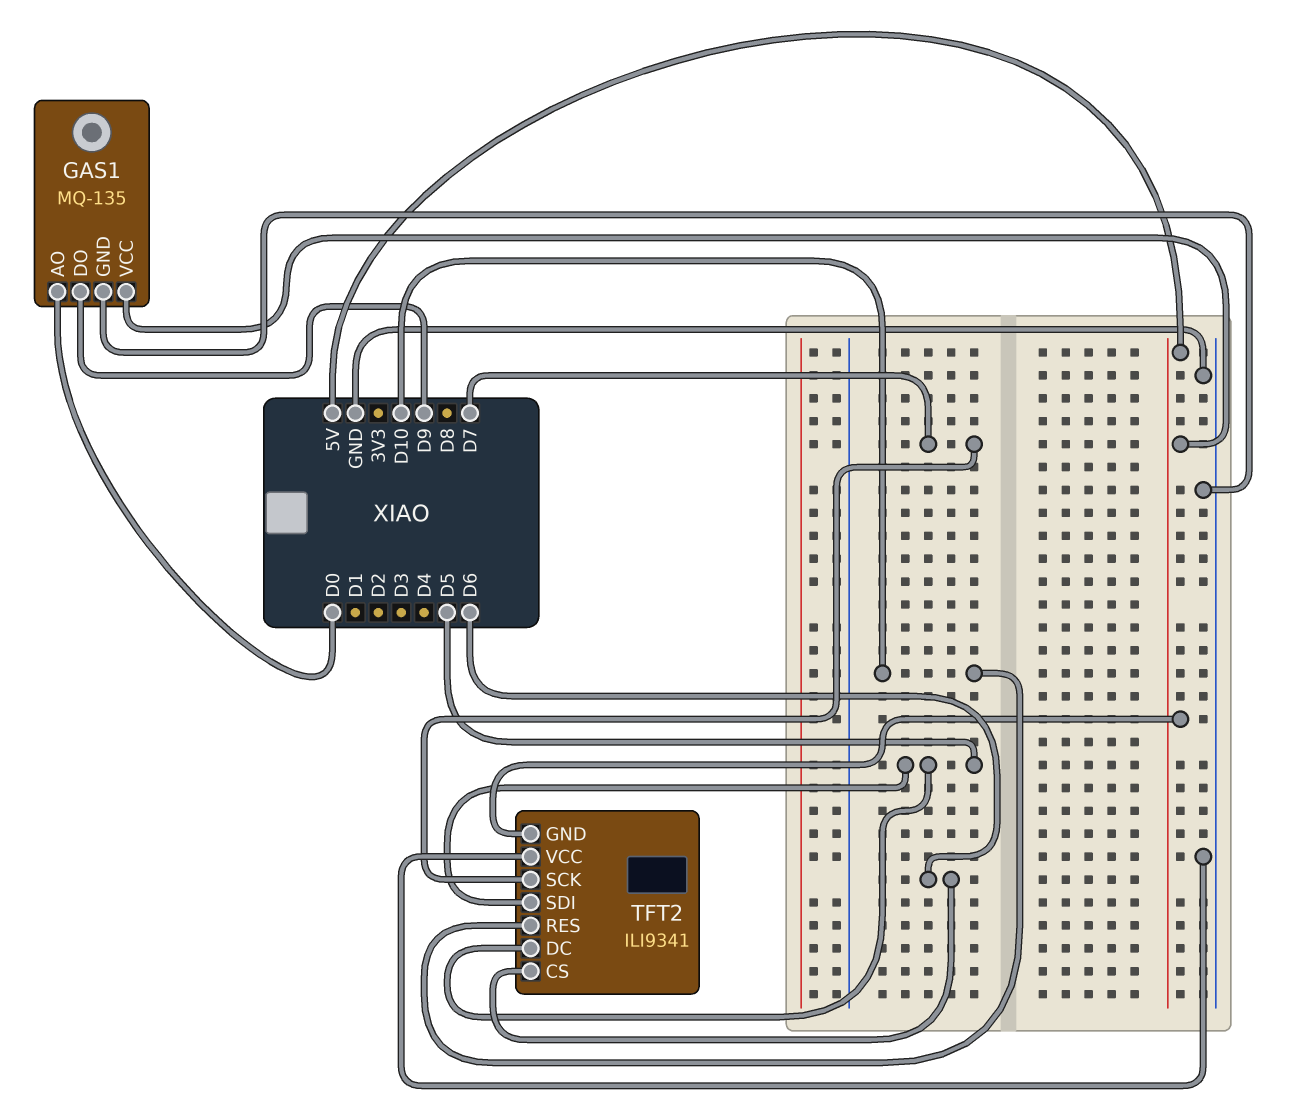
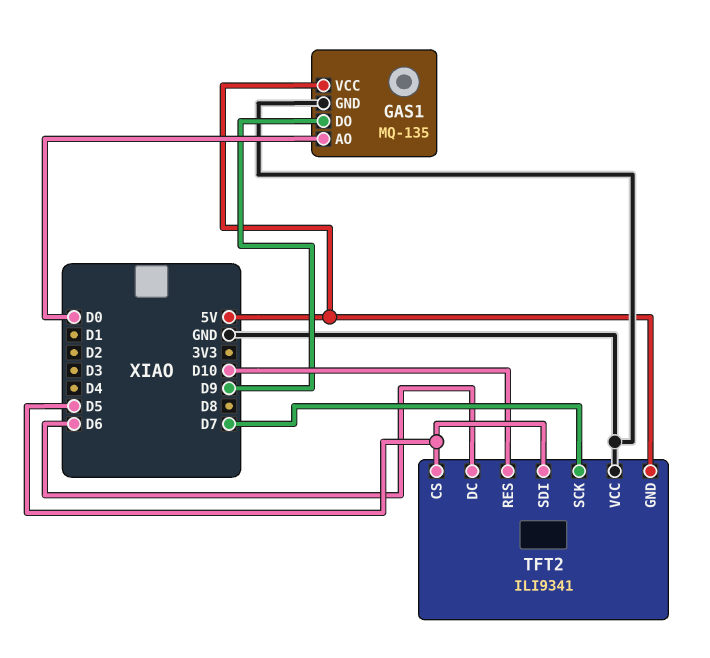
TFT2 pin CS: D6 -> D5
TFT2 pin DC: D5 -> D6

